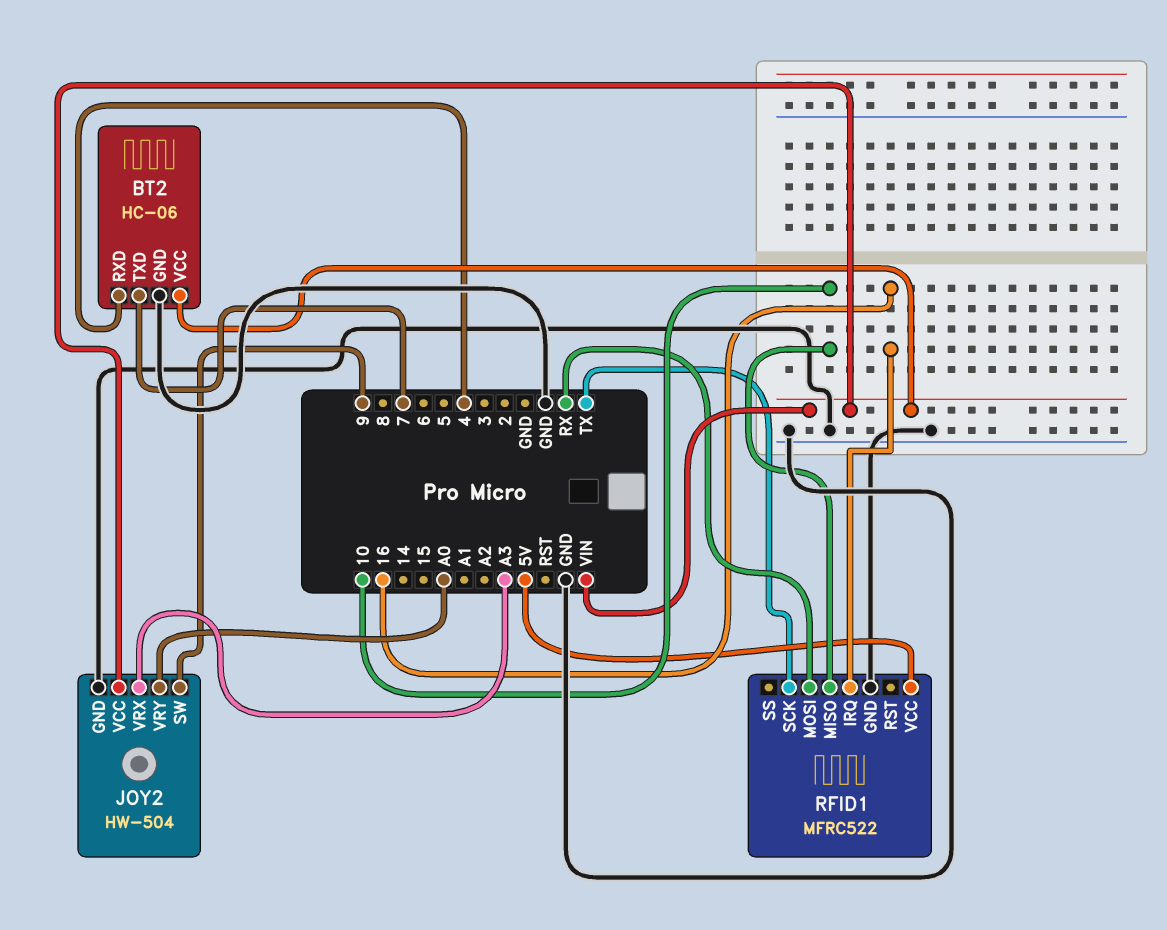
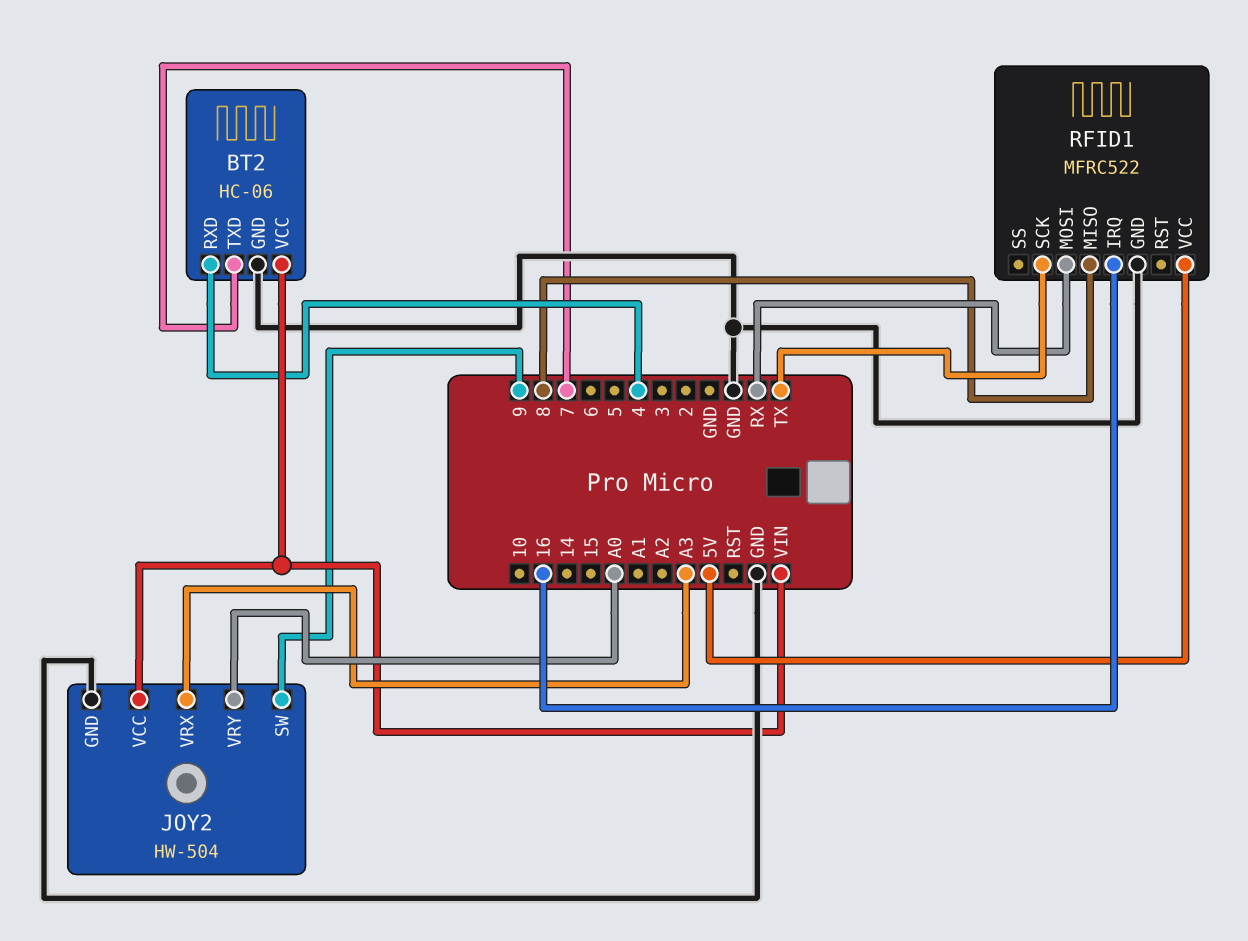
RFID1 pin MISO: 10 -> 8

